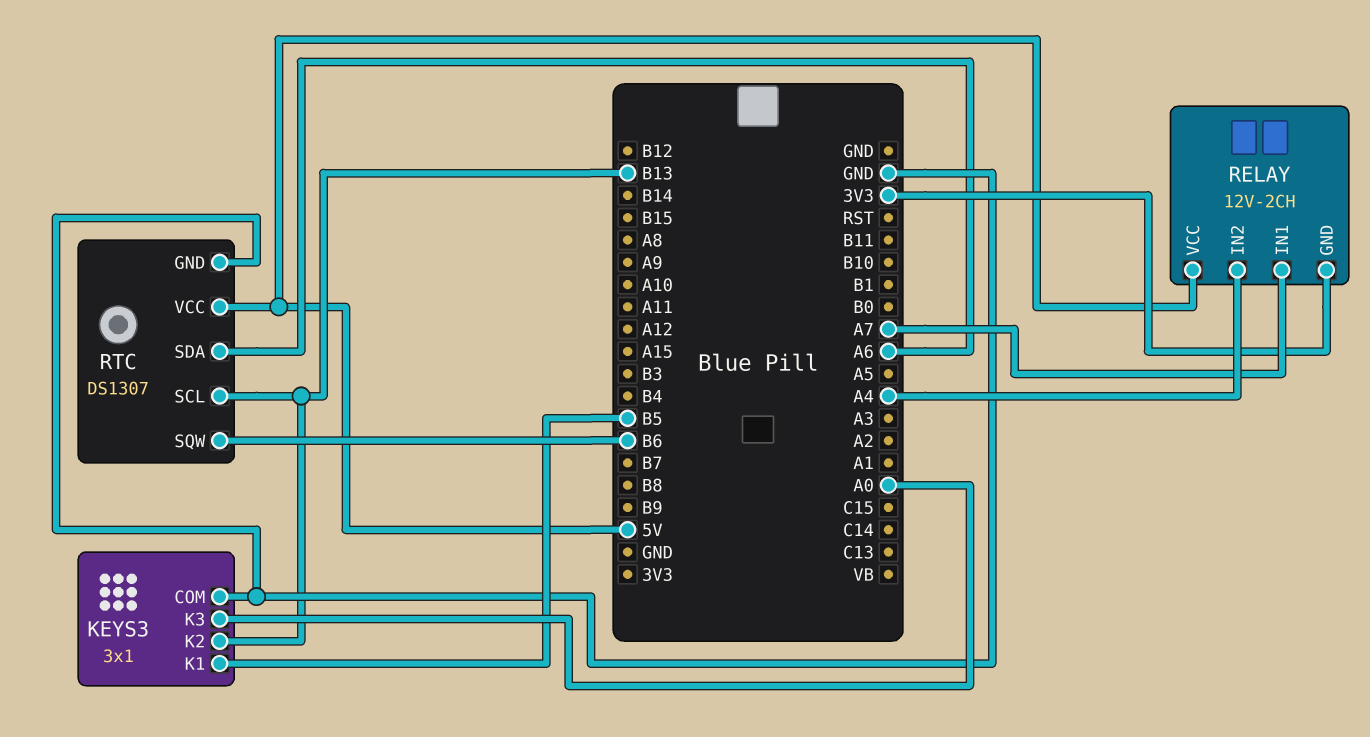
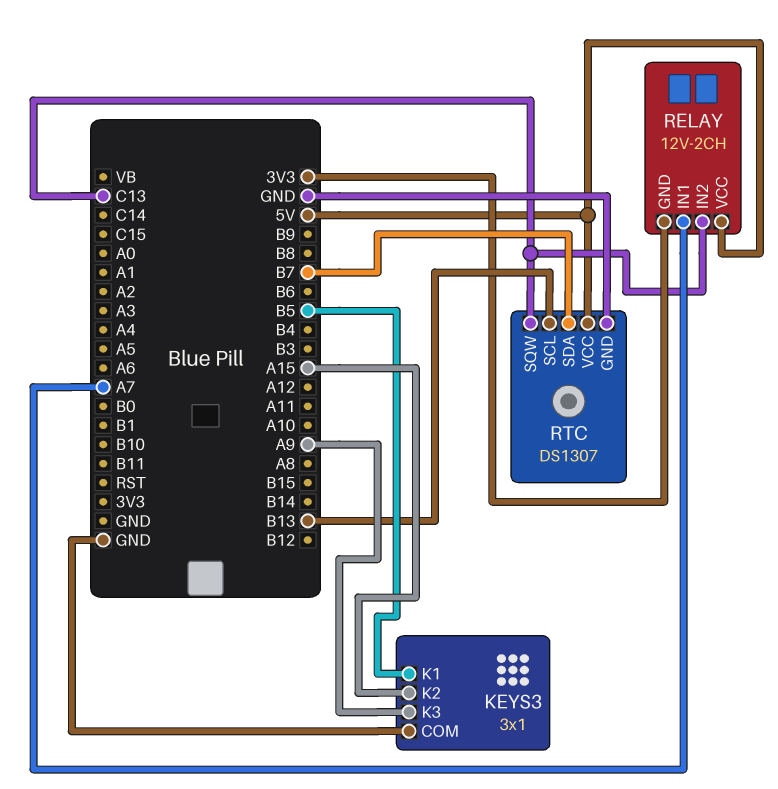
KEYS3 pin K2: B13 -> A15
KEYS3 pin K3: A0 -> A9
RELAY pin IN2: A4 -> C13
RTC pin SDA: A6 -> B7
RTC pin SQW: B6 -> C13

